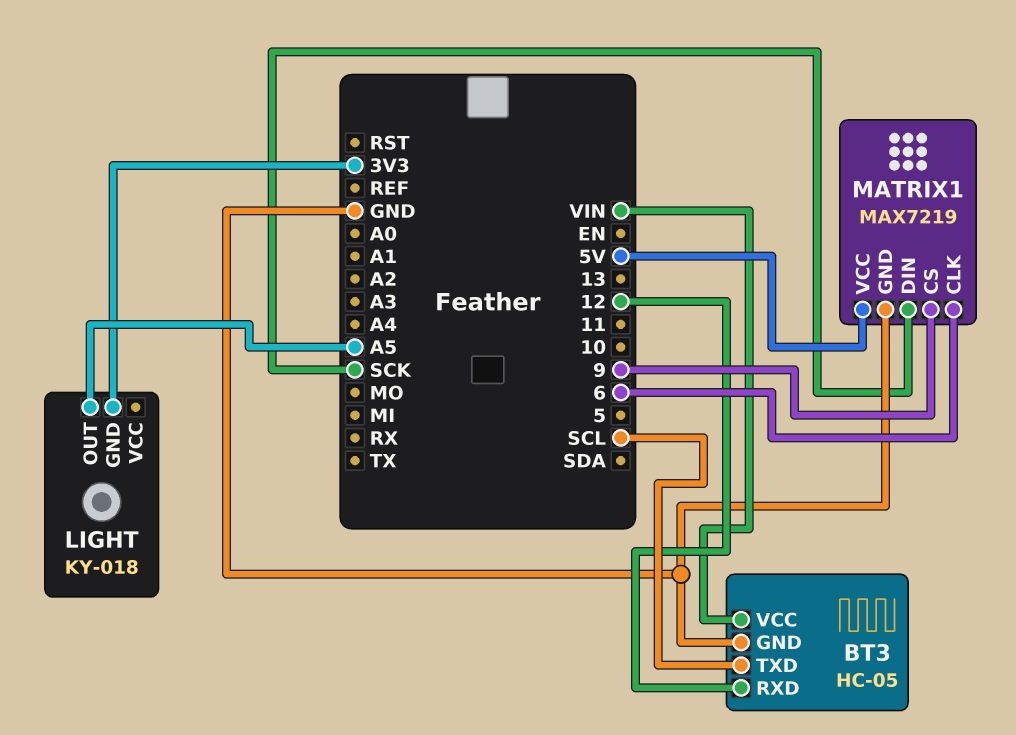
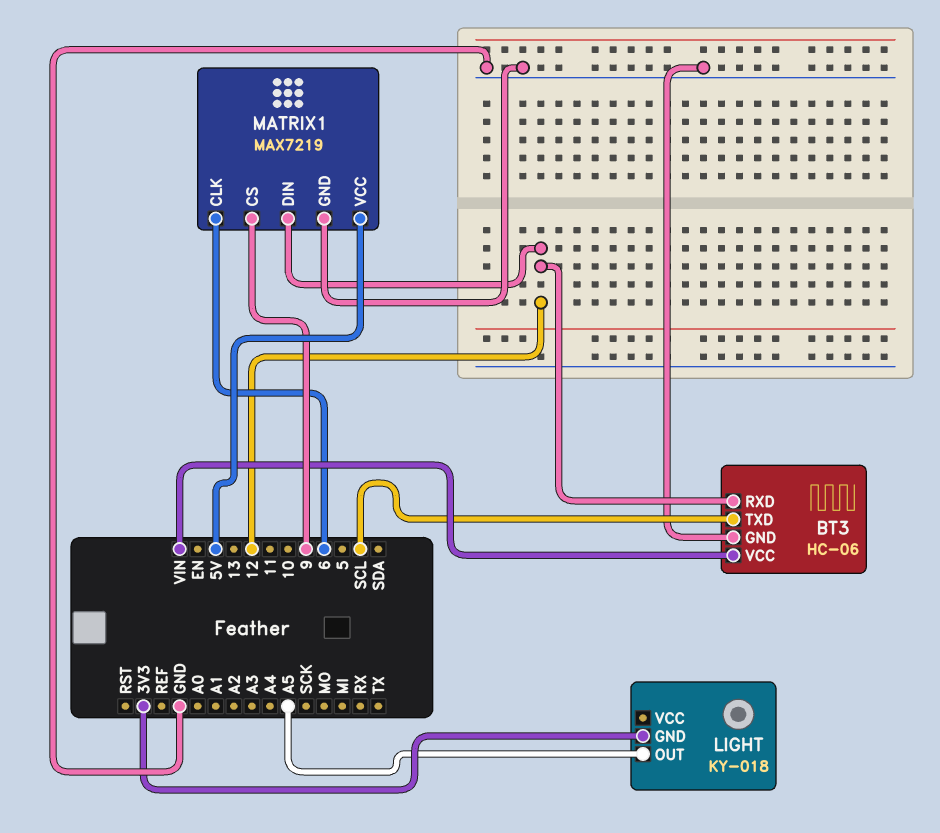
BT3: HC-05 -> HC-06
MATRIX1 pin DIN: SCK -> 12

